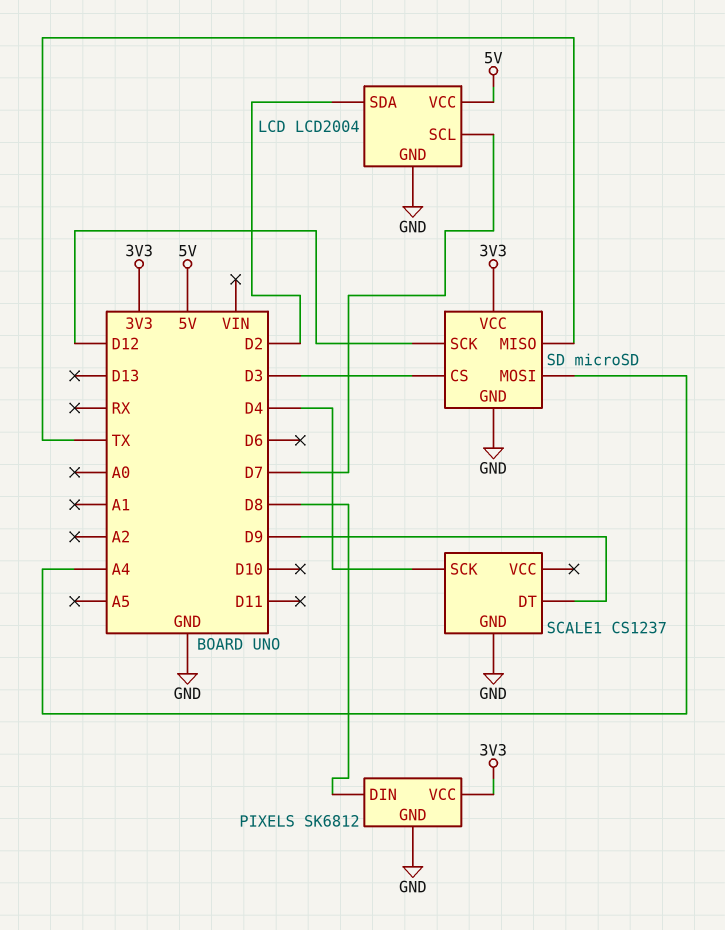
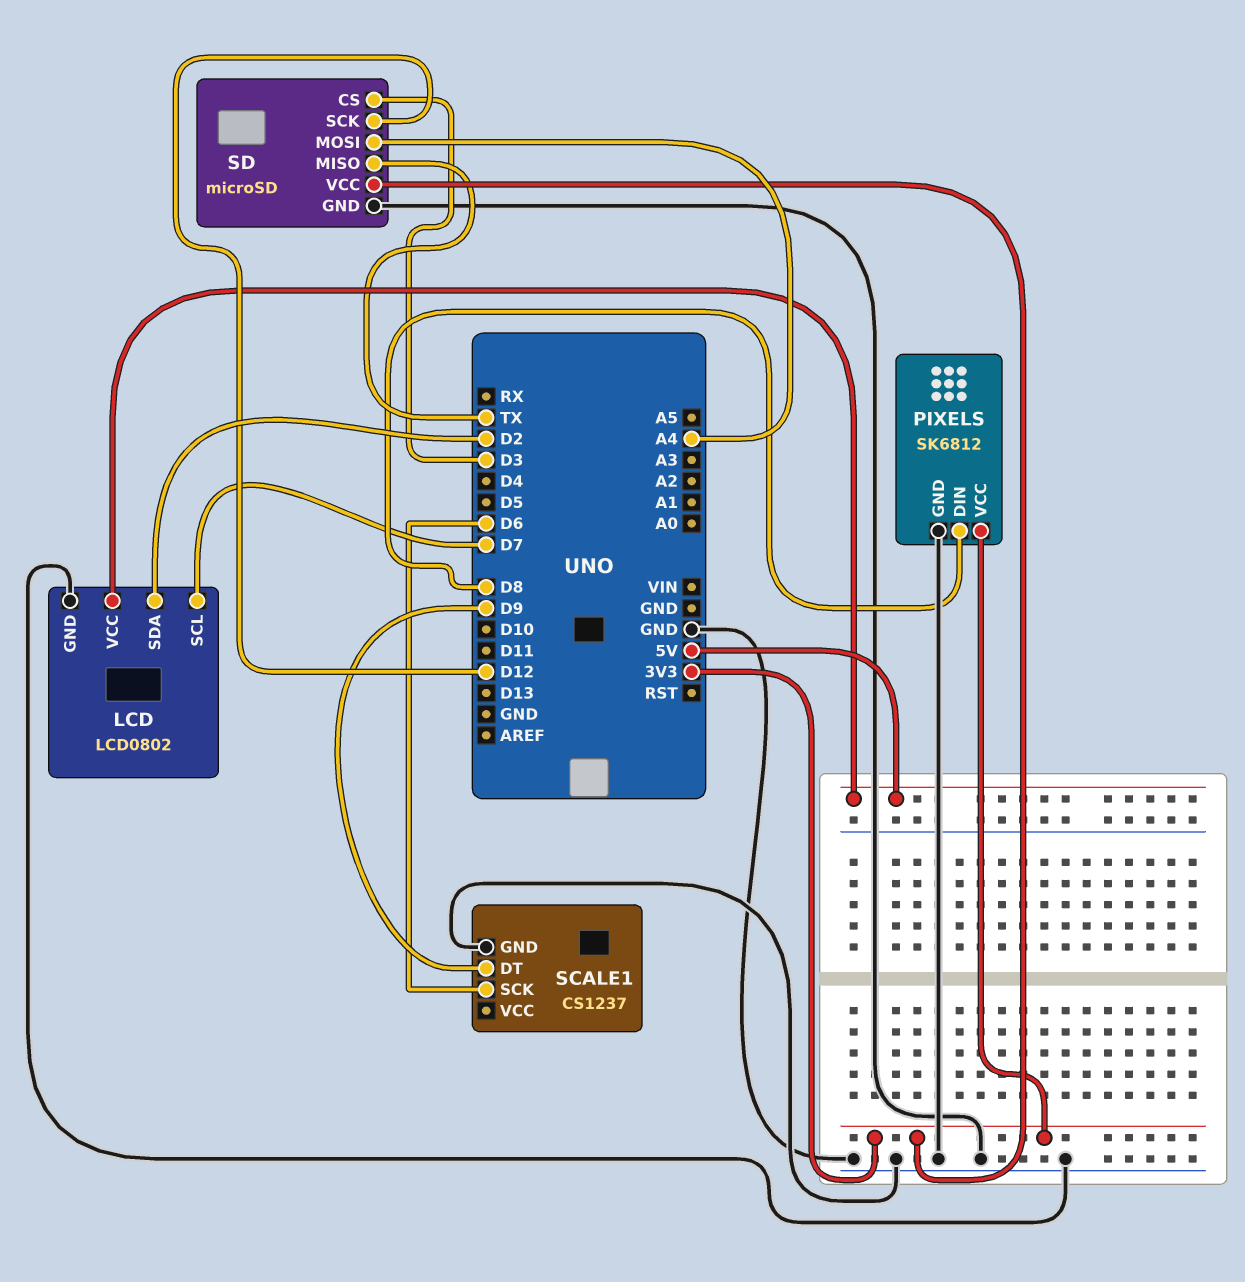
LCD: LCD2004 -> LCD0802
SCALE1 pin SCK: D4 -> D6

